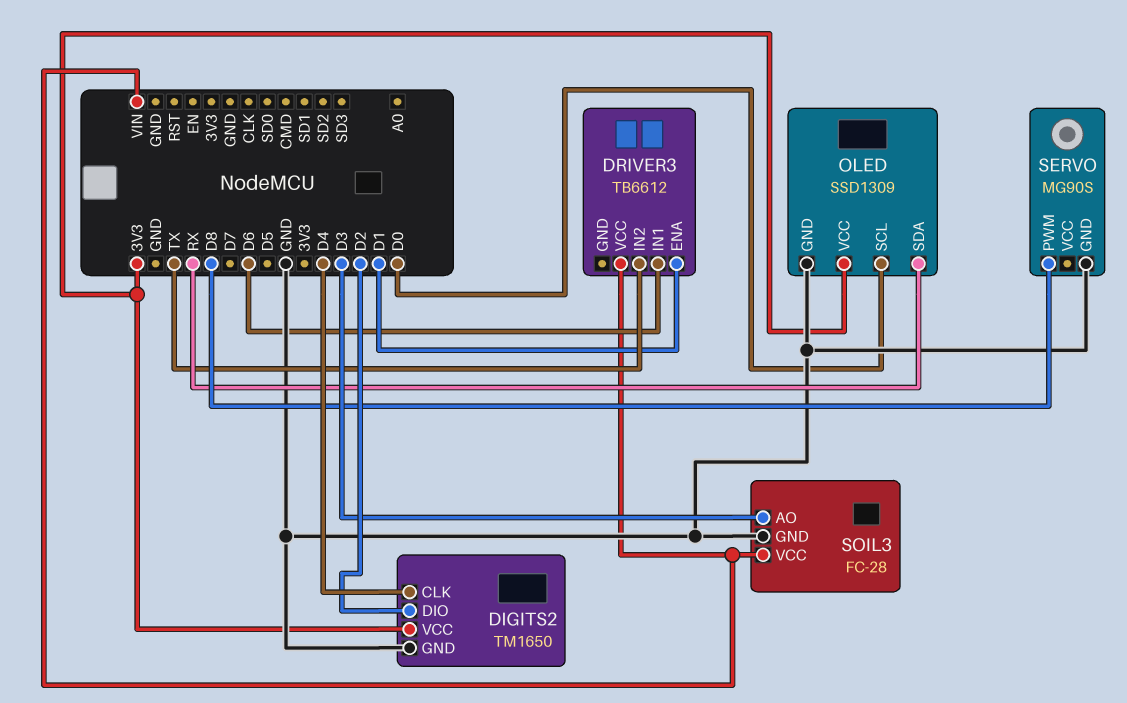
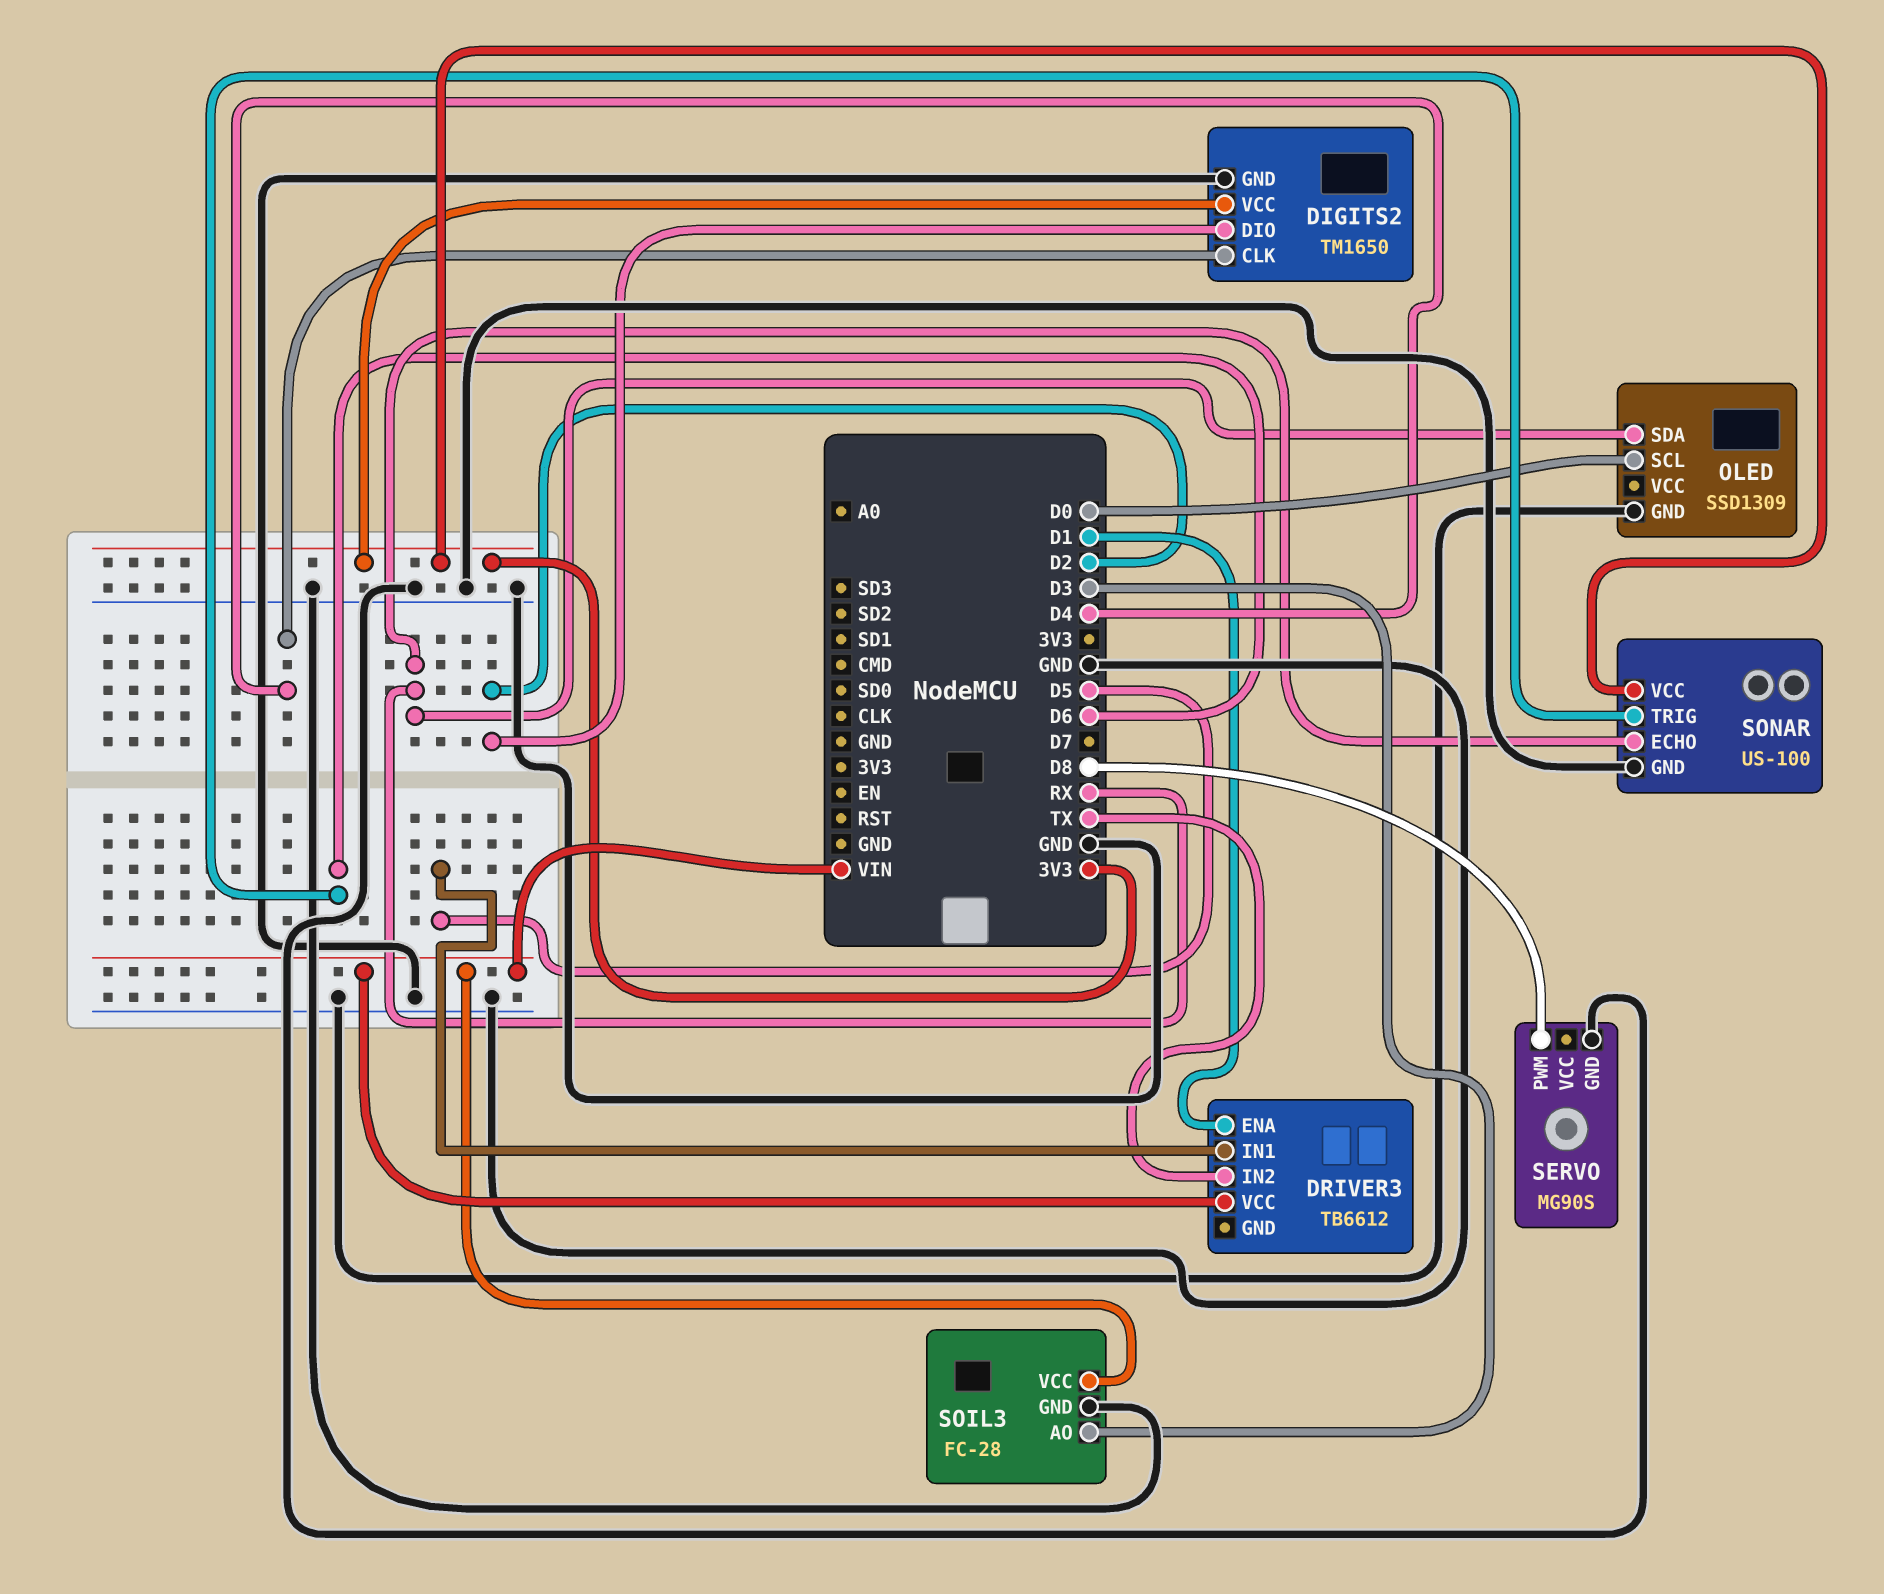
DRIVER3 pin IN1: D6 -> D5
OLED pin VCC: 3V3 -> none
SONAR: none -> US-100
SONAR pin ECHO: none -> RX
SONAR pin GND: none -> GND
SONAR pin TRIG: none -> D6
SONAR pin VCC: none -> 3V3

